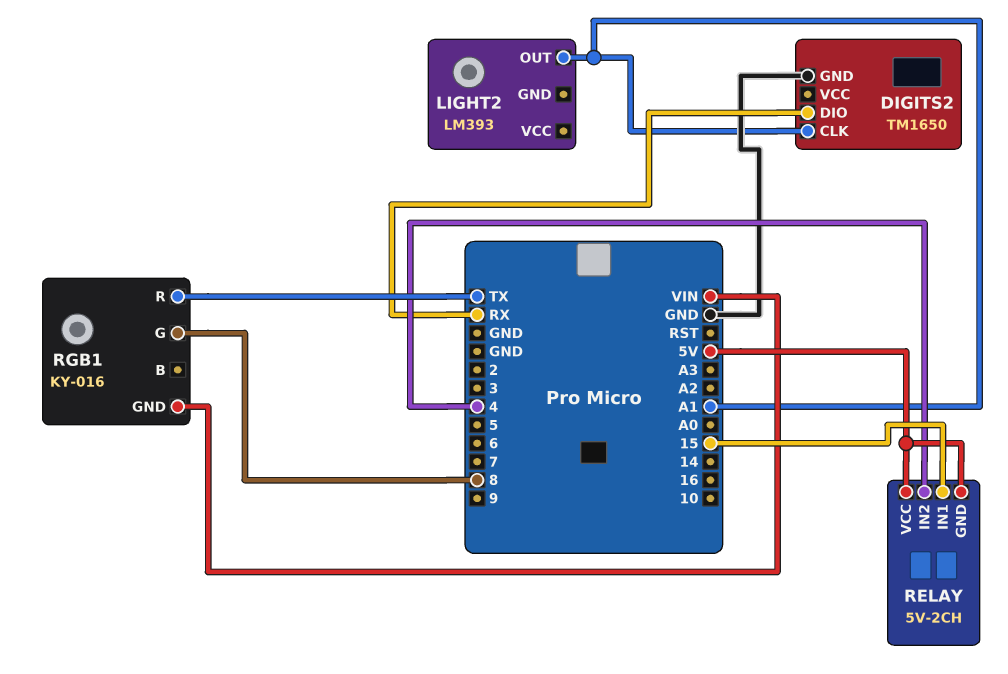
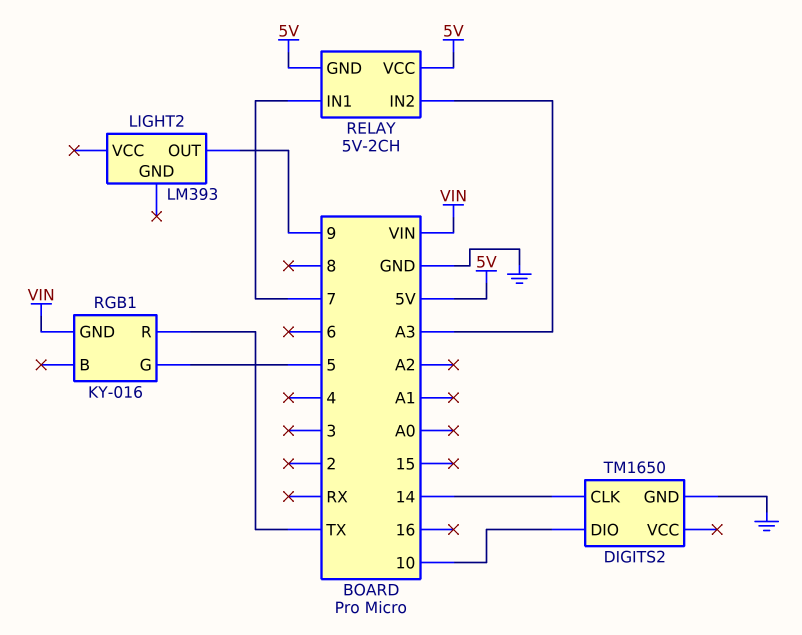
DIGITS2 pin CLK: A1 -> 14
DIGITS2 pin DIO: RX -> 10
LIGHT2 pin OUT: A1 -> 9
RELAY pin IN1: 15 -> 7
RELAY pin IN2: 4 -> A3
RGB1 pin G: 8 -> 5

